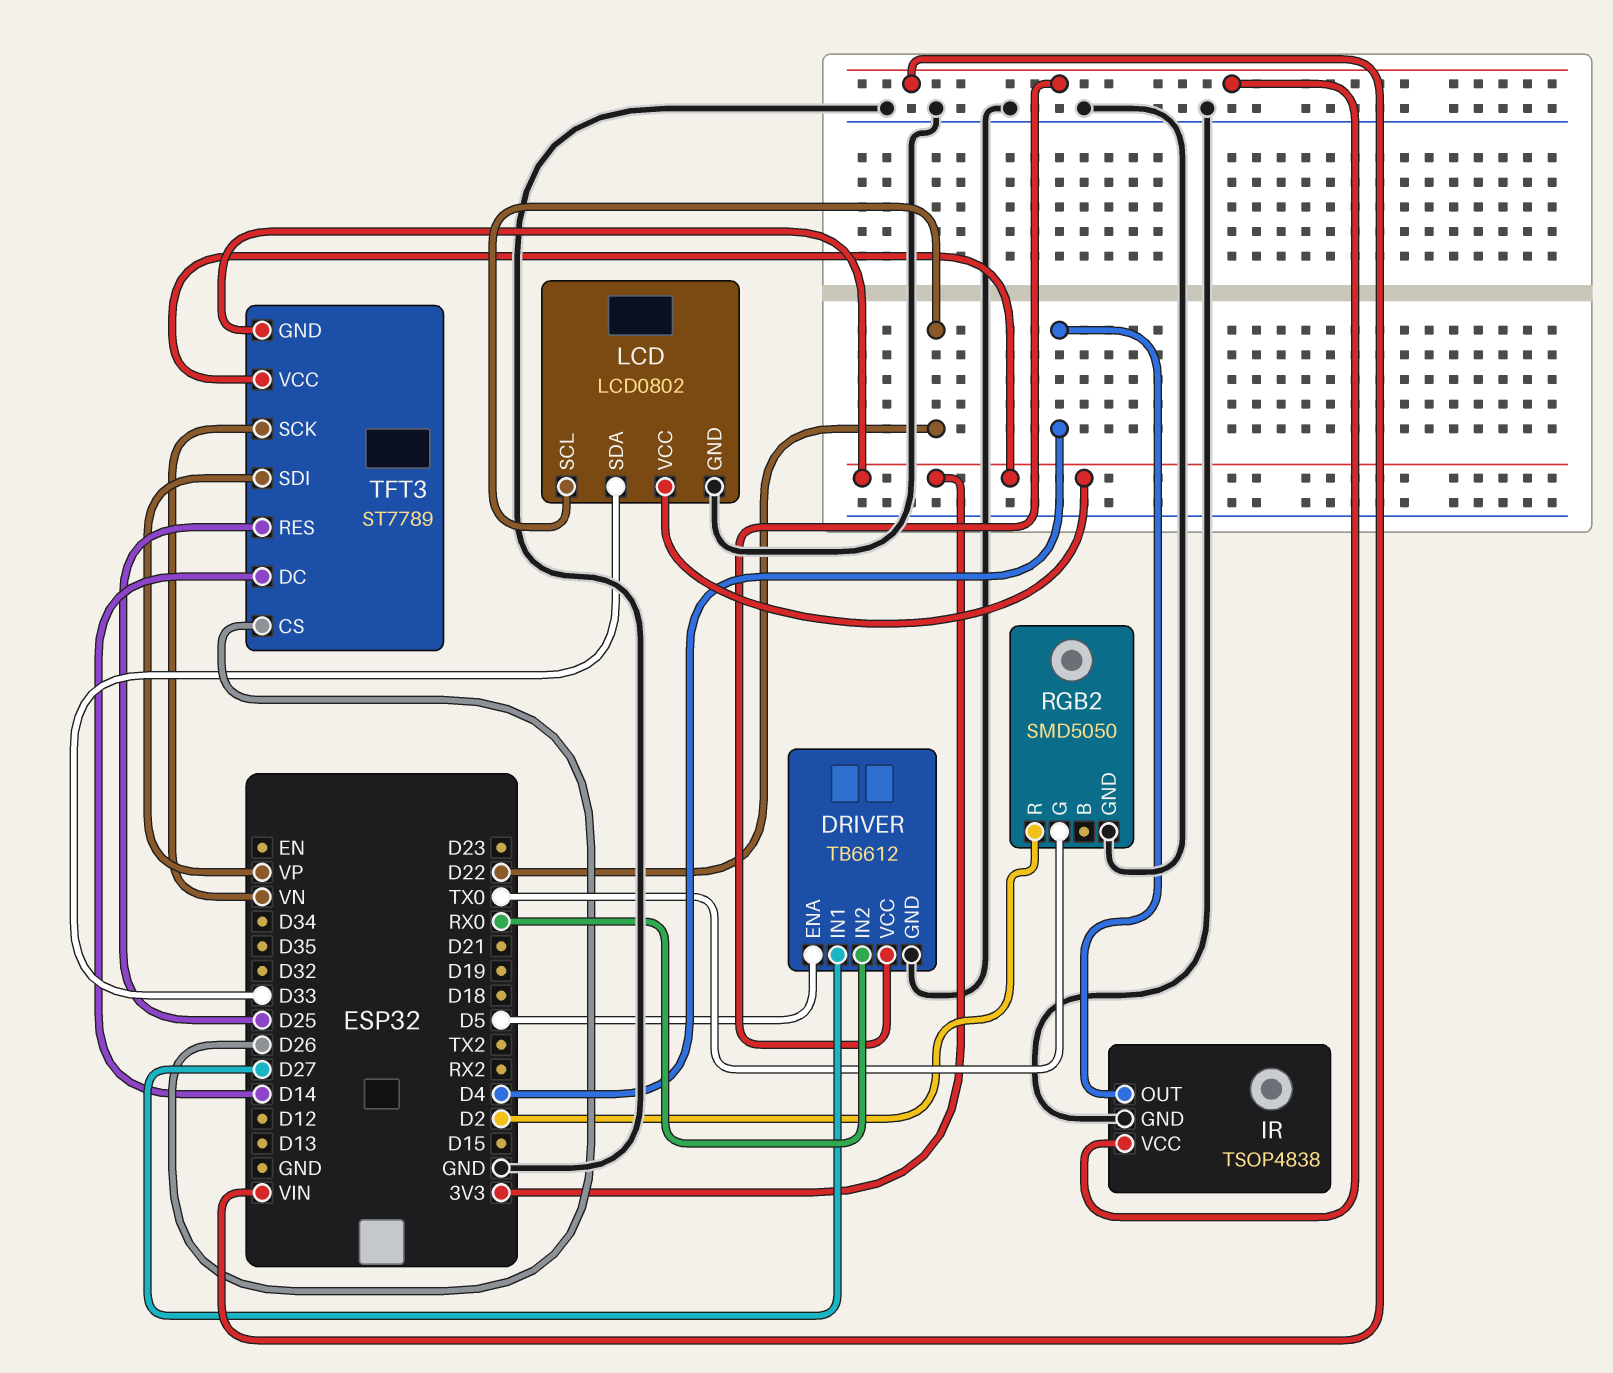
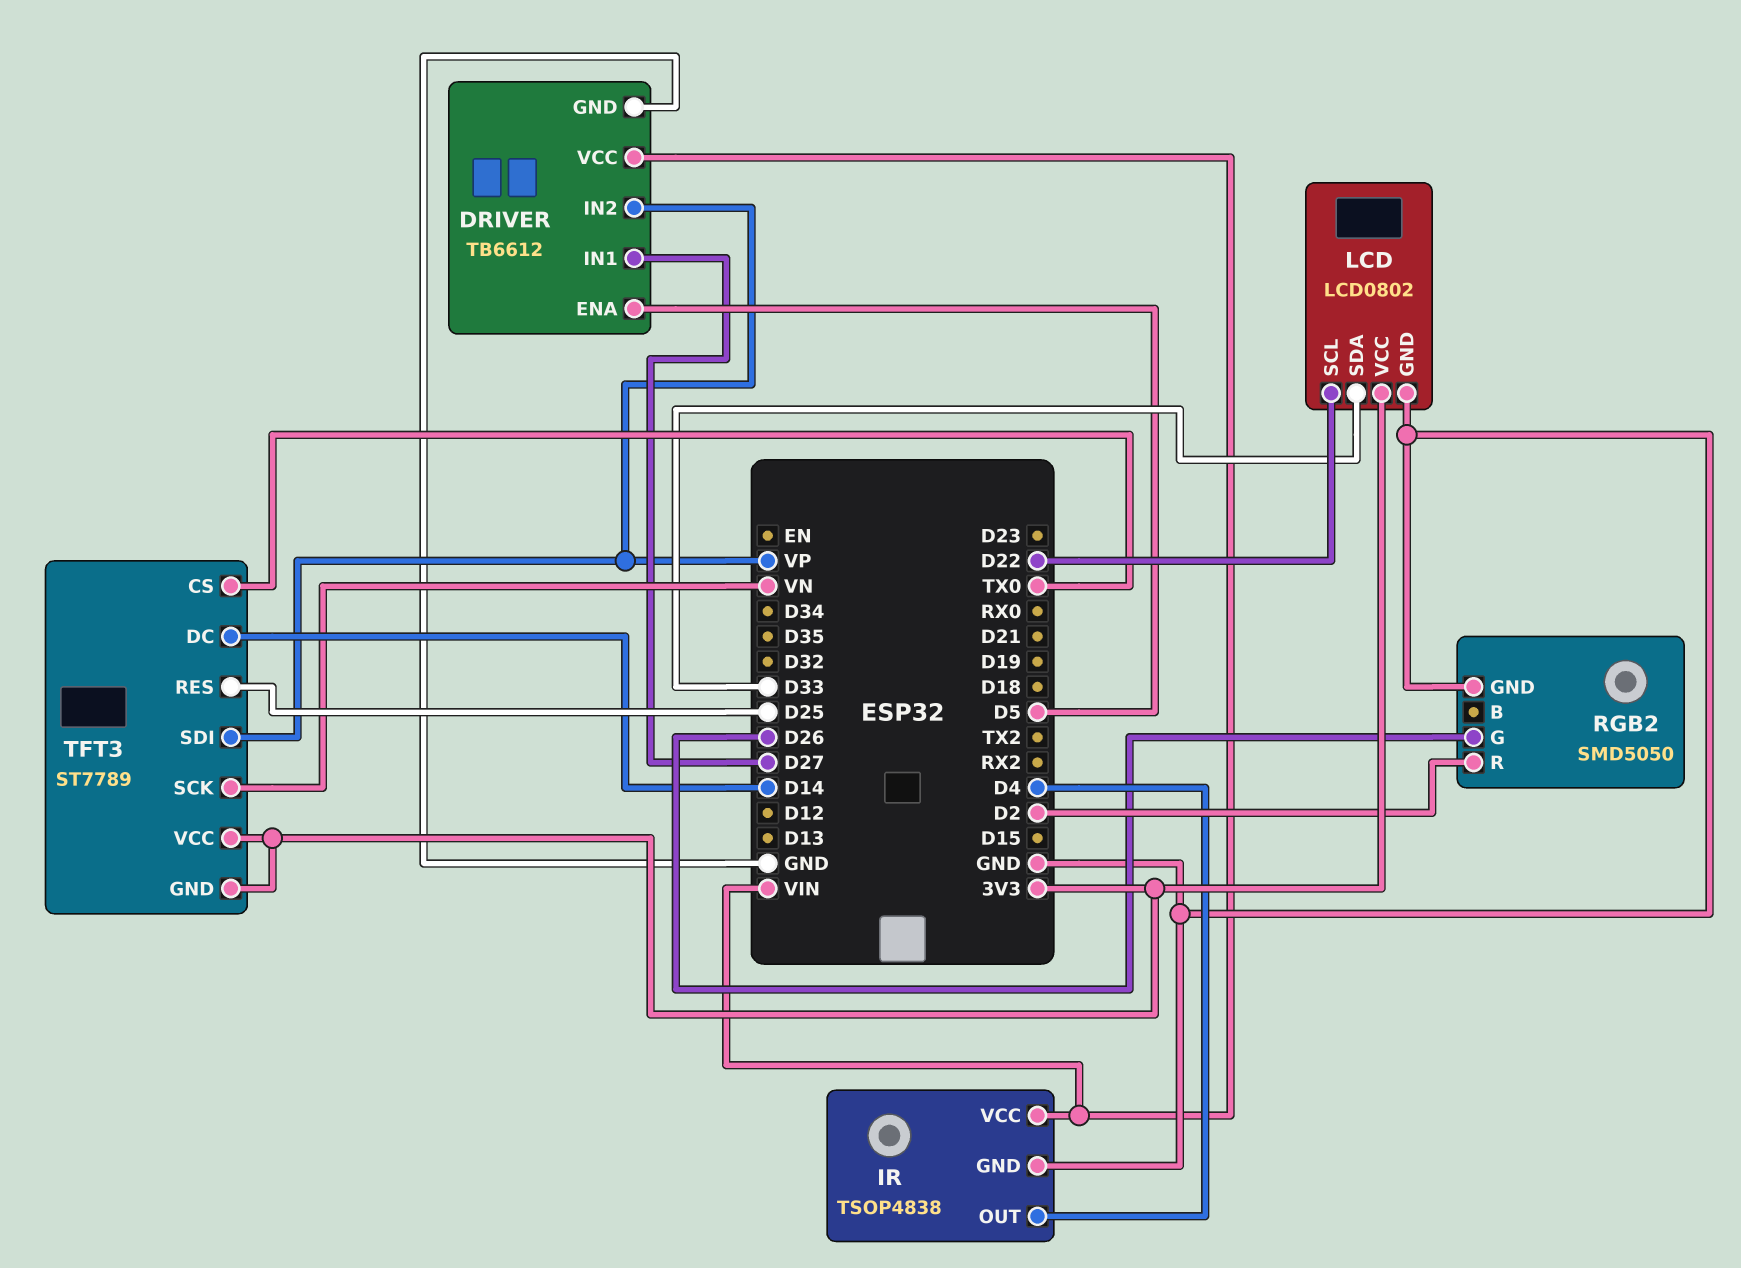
DRIVER pin IN2: RX0 -> VP
RGB2 pin G: TX0 -> D26
TFT3 pin CS: D26 -> TX0

